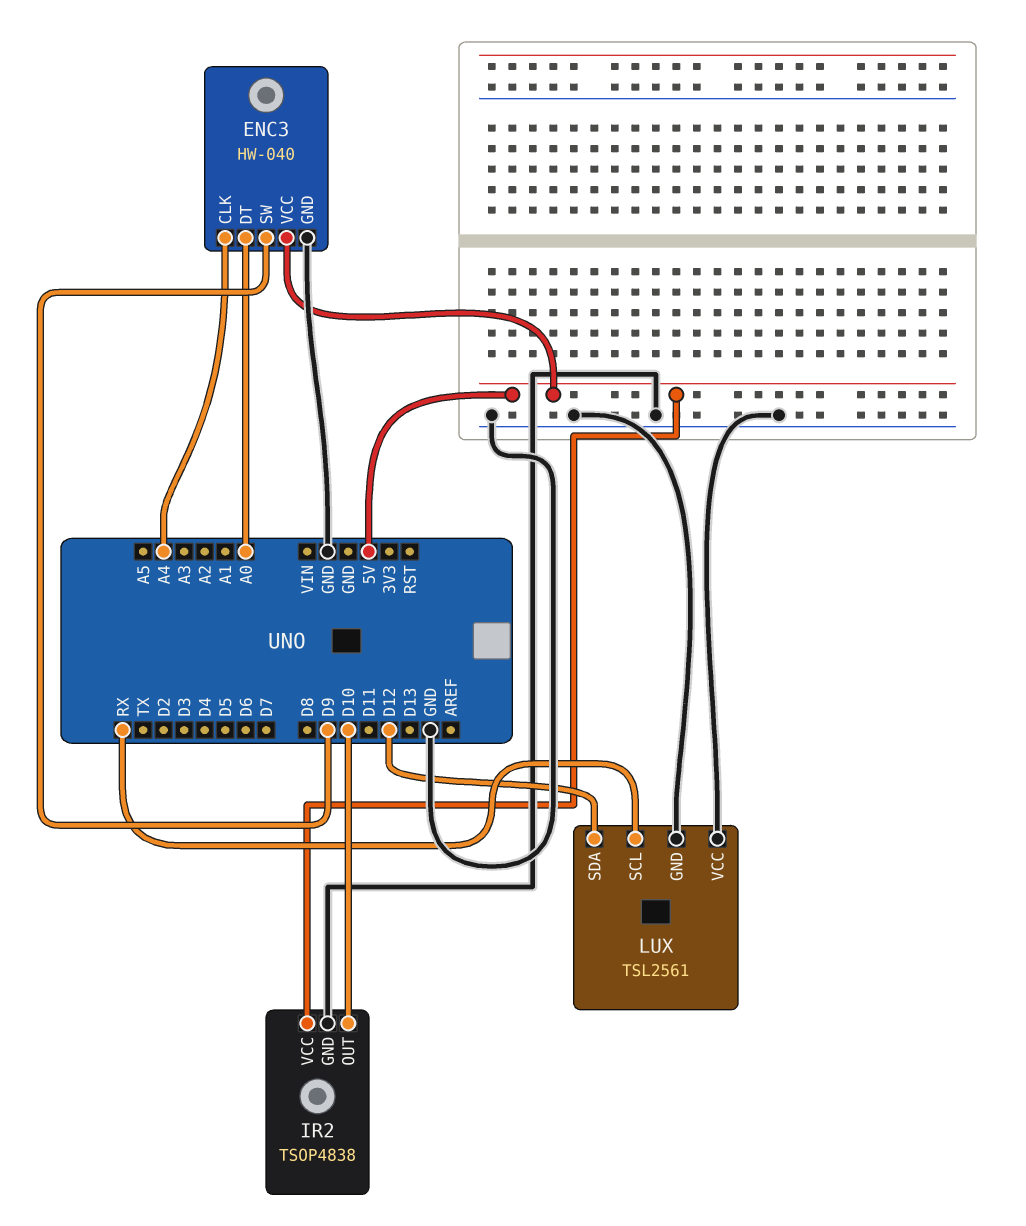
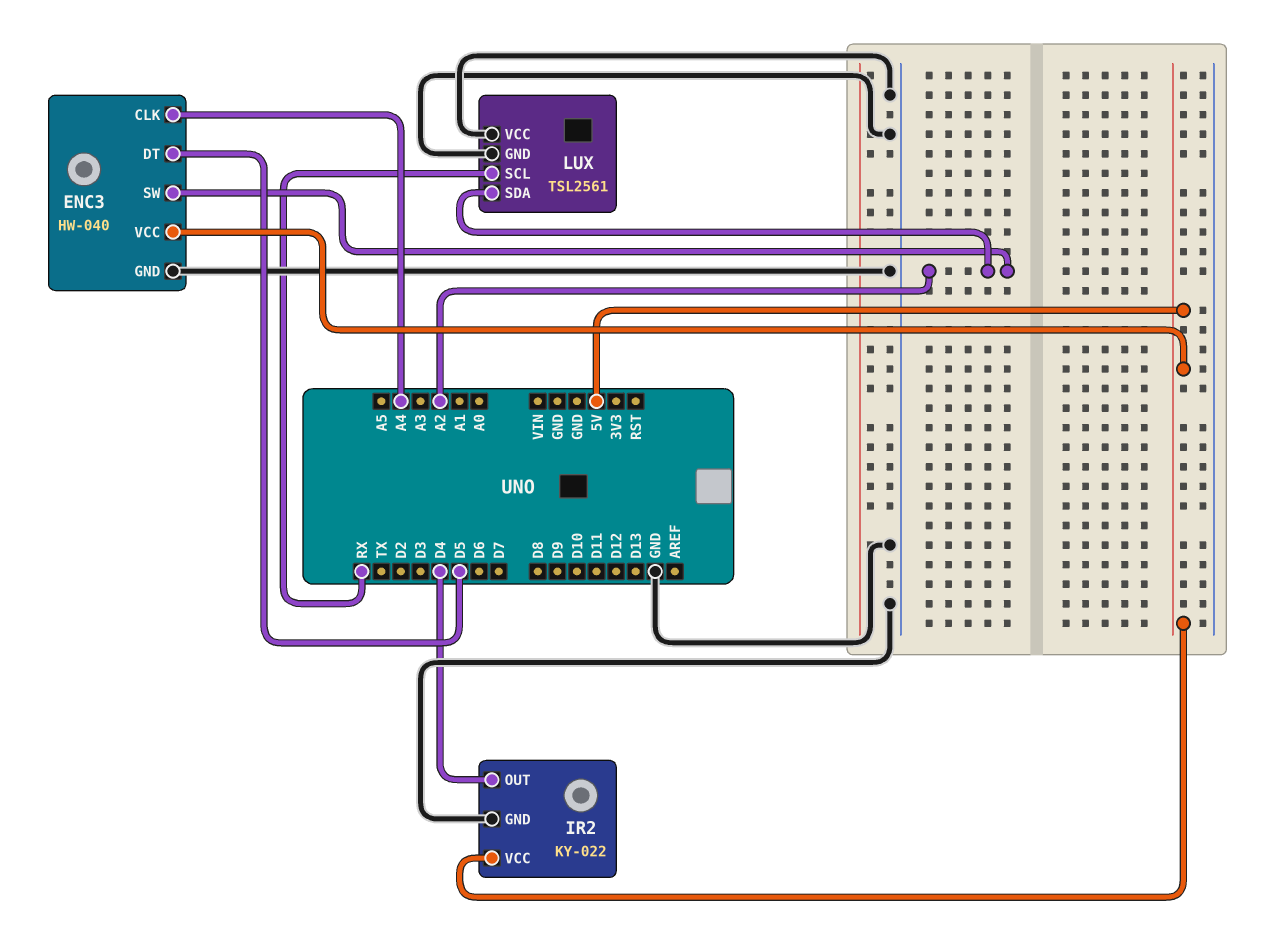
ENC3 pin DT: A0 -> D5
ENC3 pin SW: D9 -> A2
IR2: TSOP4838 -> KY-022
IR2 pin OUT: D10 -> D4
LUX pin SDA: D12 -> A2

